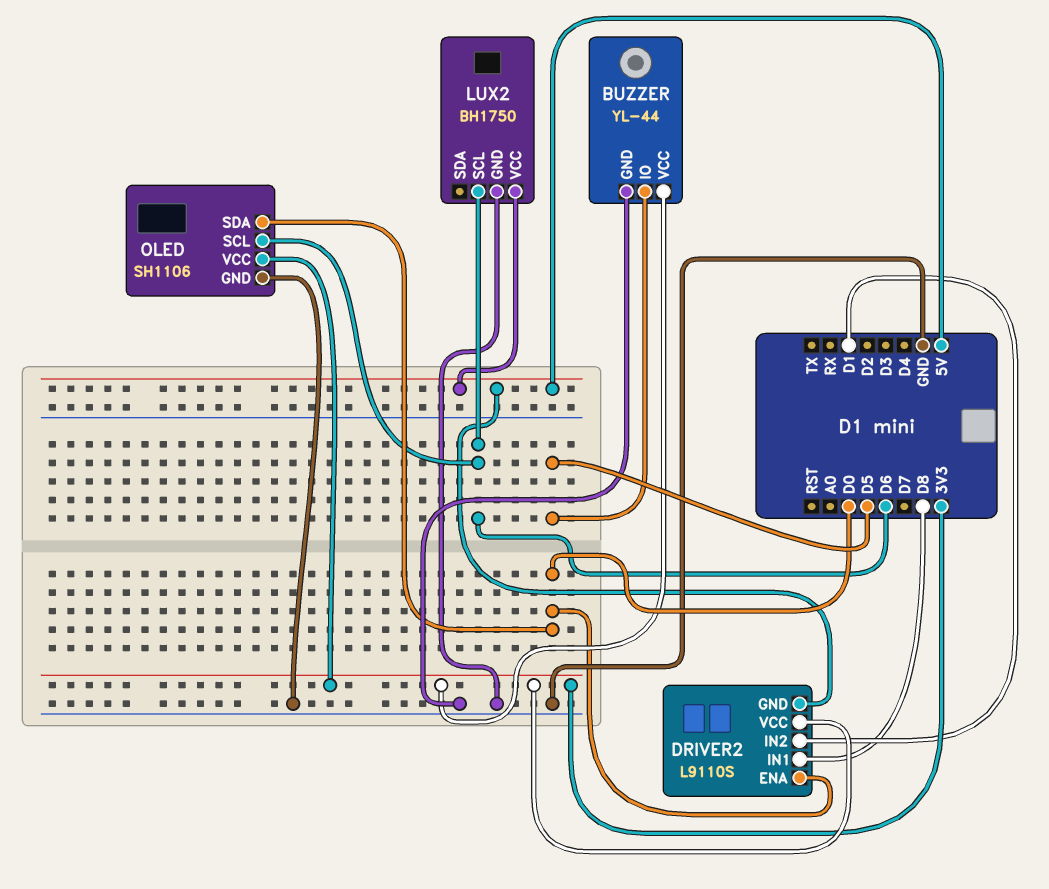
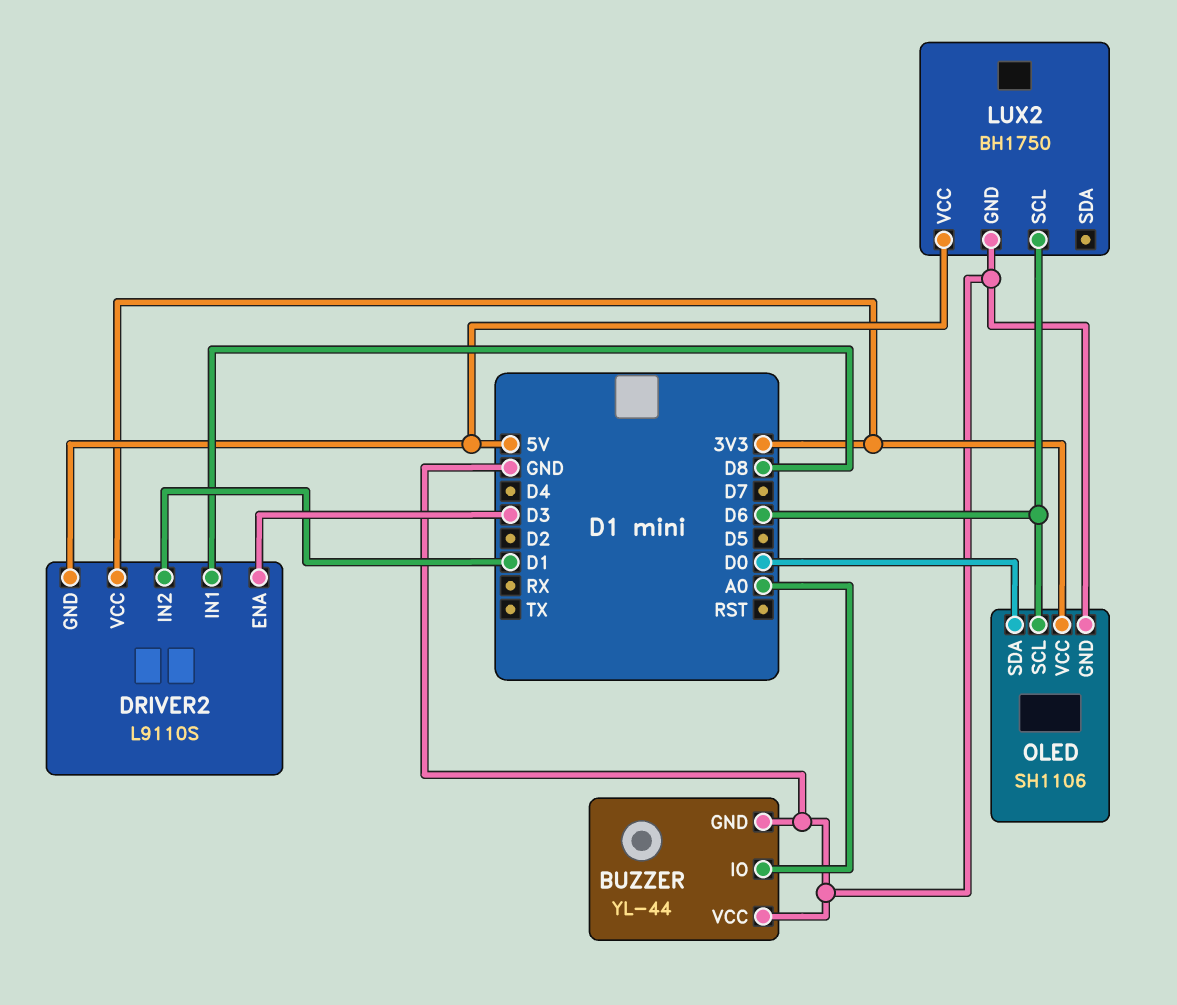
BUZZER pin IO: D5 -> A0
BUZZER pin VCC: 3V3 -> GND
DRIVER2 pin ENA: D0 -> D3

